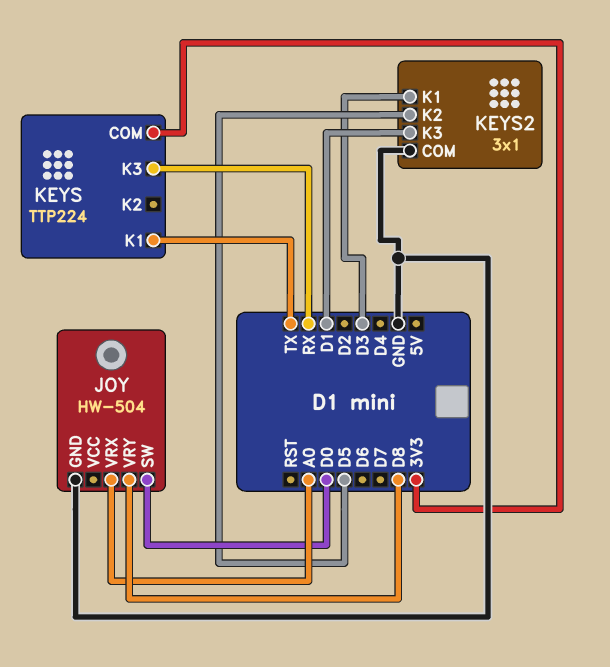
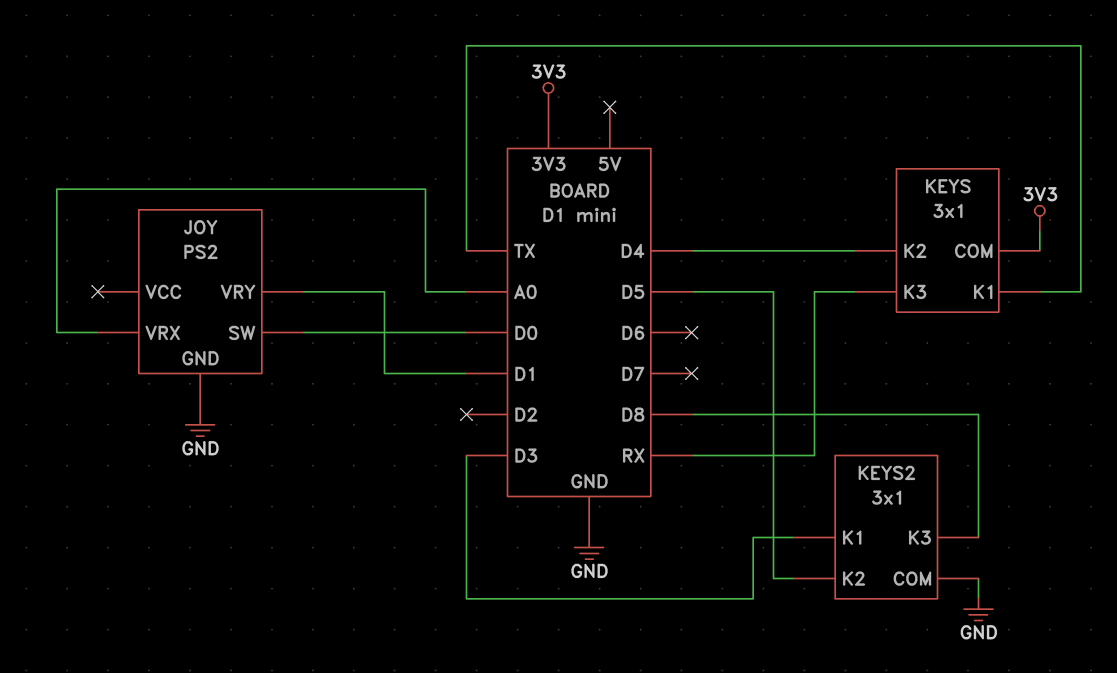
JOY: HW-504 -> PS2
JOY pin VRY: D8 -> D1
KEYS: TTP224 -> 3x1
KEYS pin K2: none -> D4
KEYS2 pin K3: D1 -> D8

